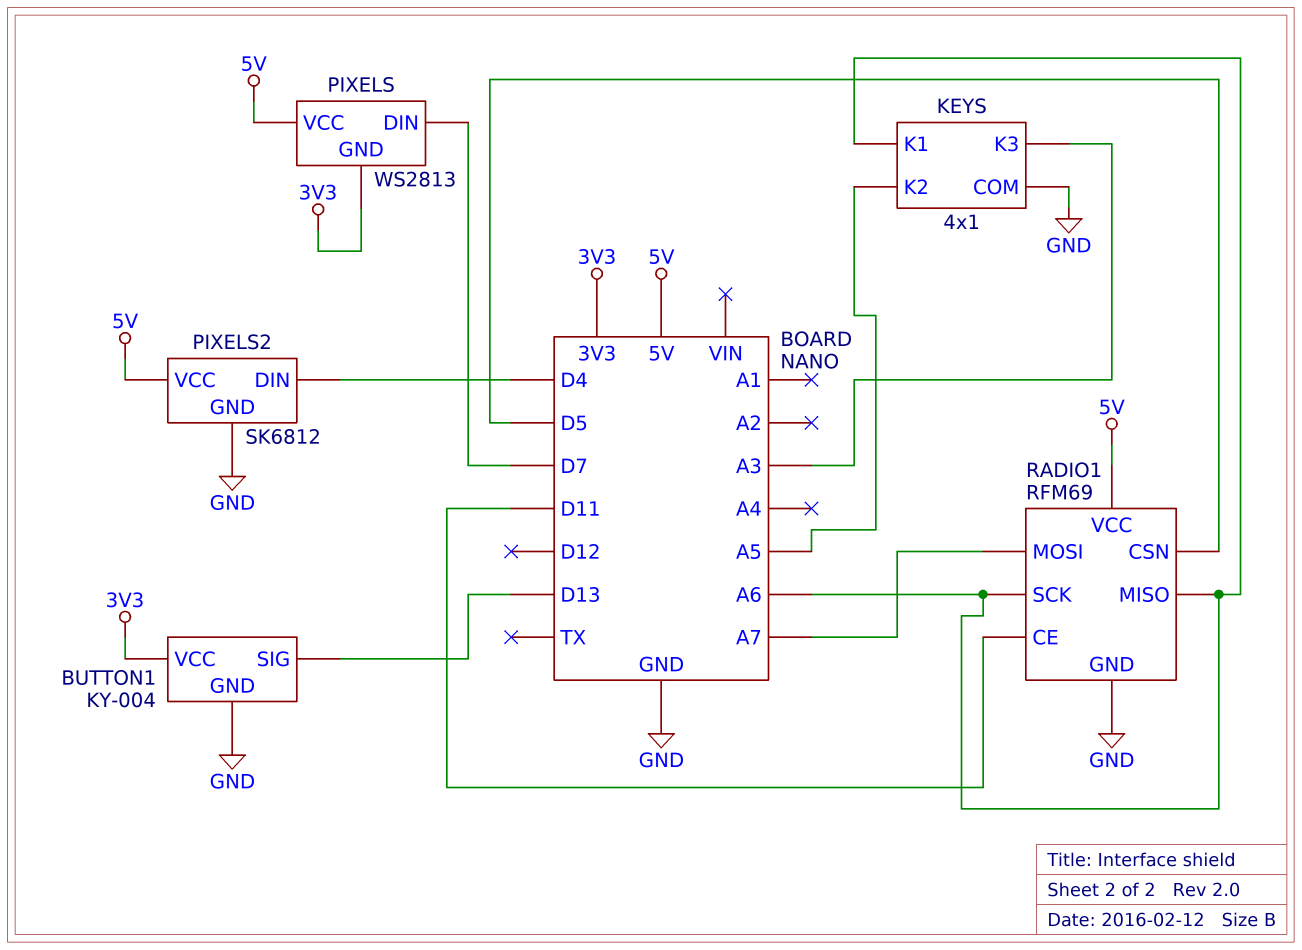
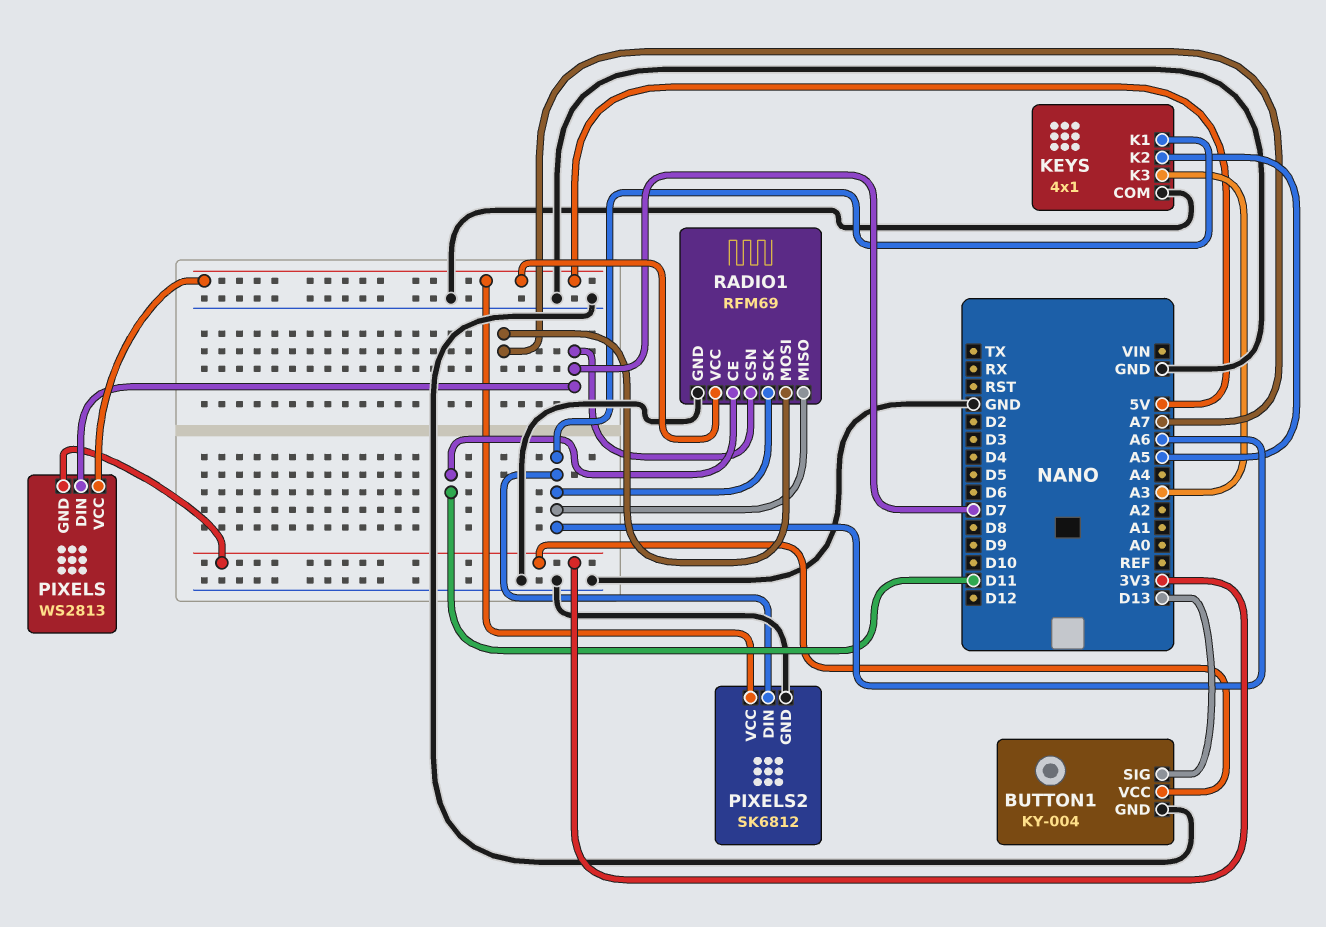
PIXELS2 pin DIN: D4 -> A6
RADIO1 pin CSN: D5 -> D7

